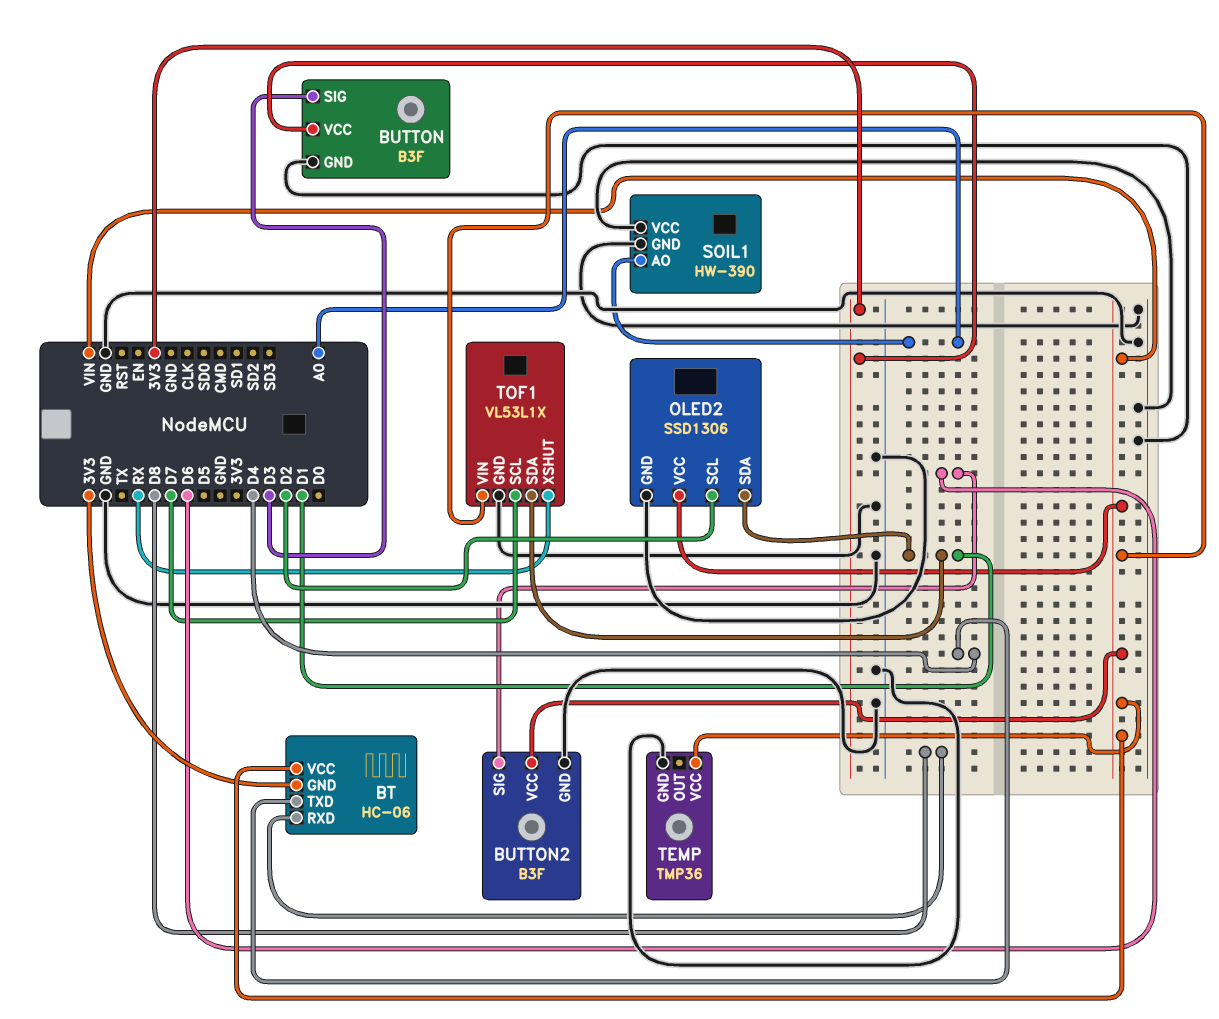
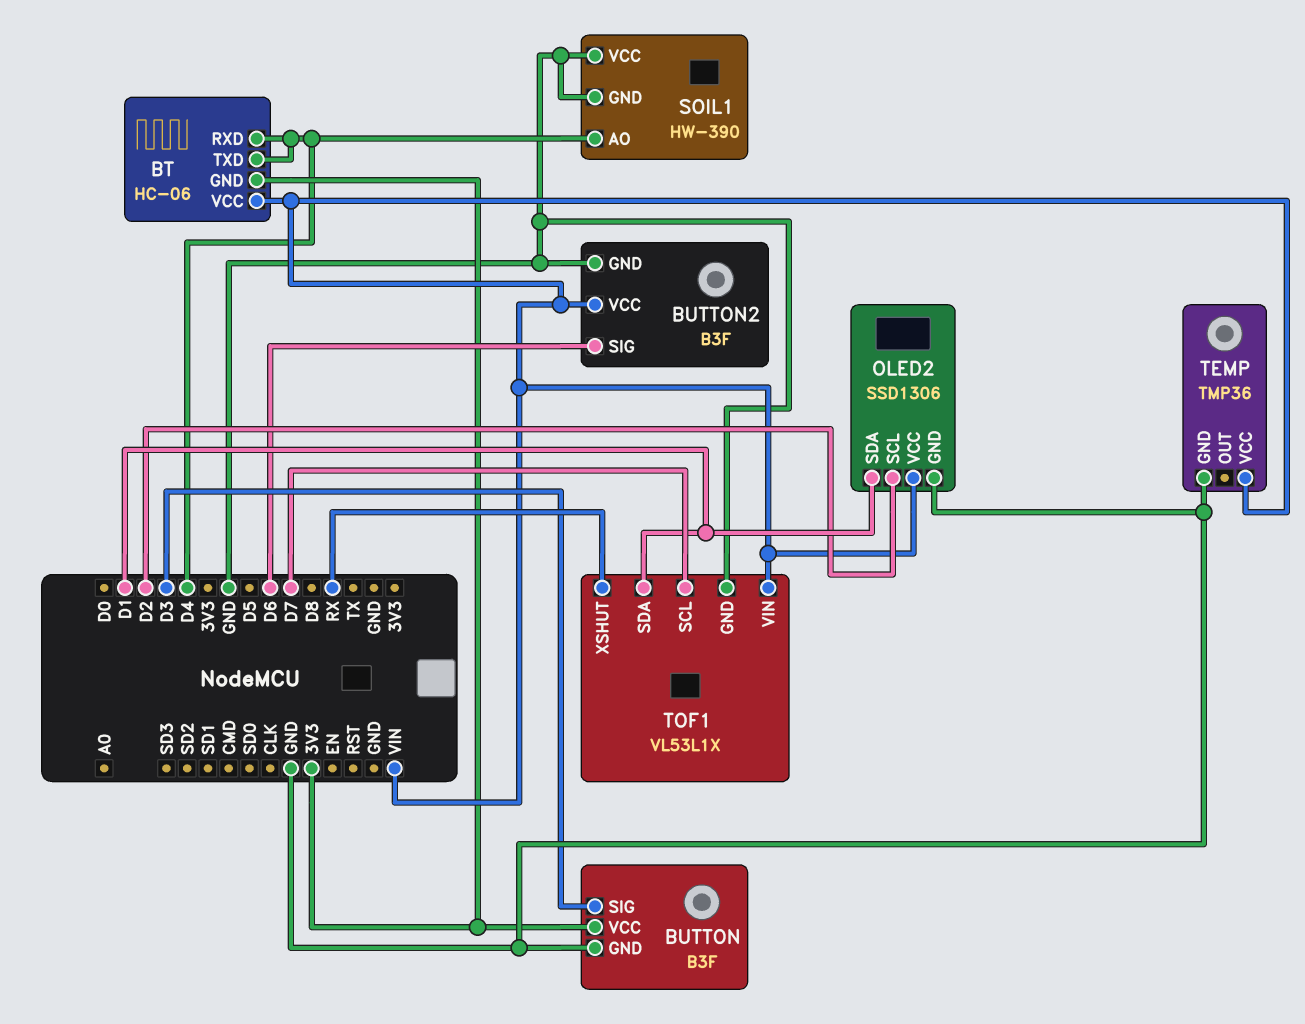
BT pin RXD: D8 -> D4
SOIL1 pin AO: A0 -> D4

